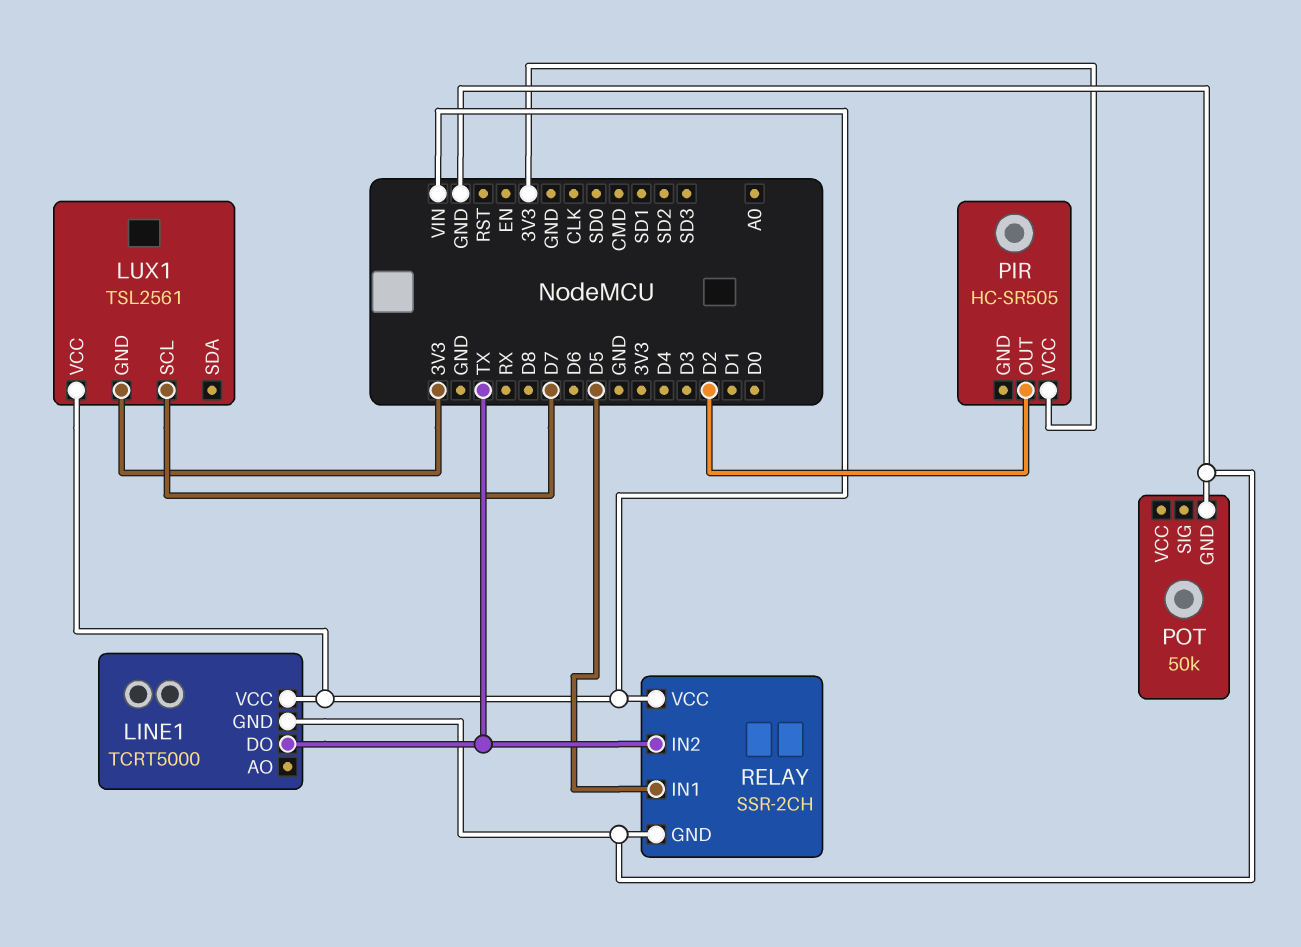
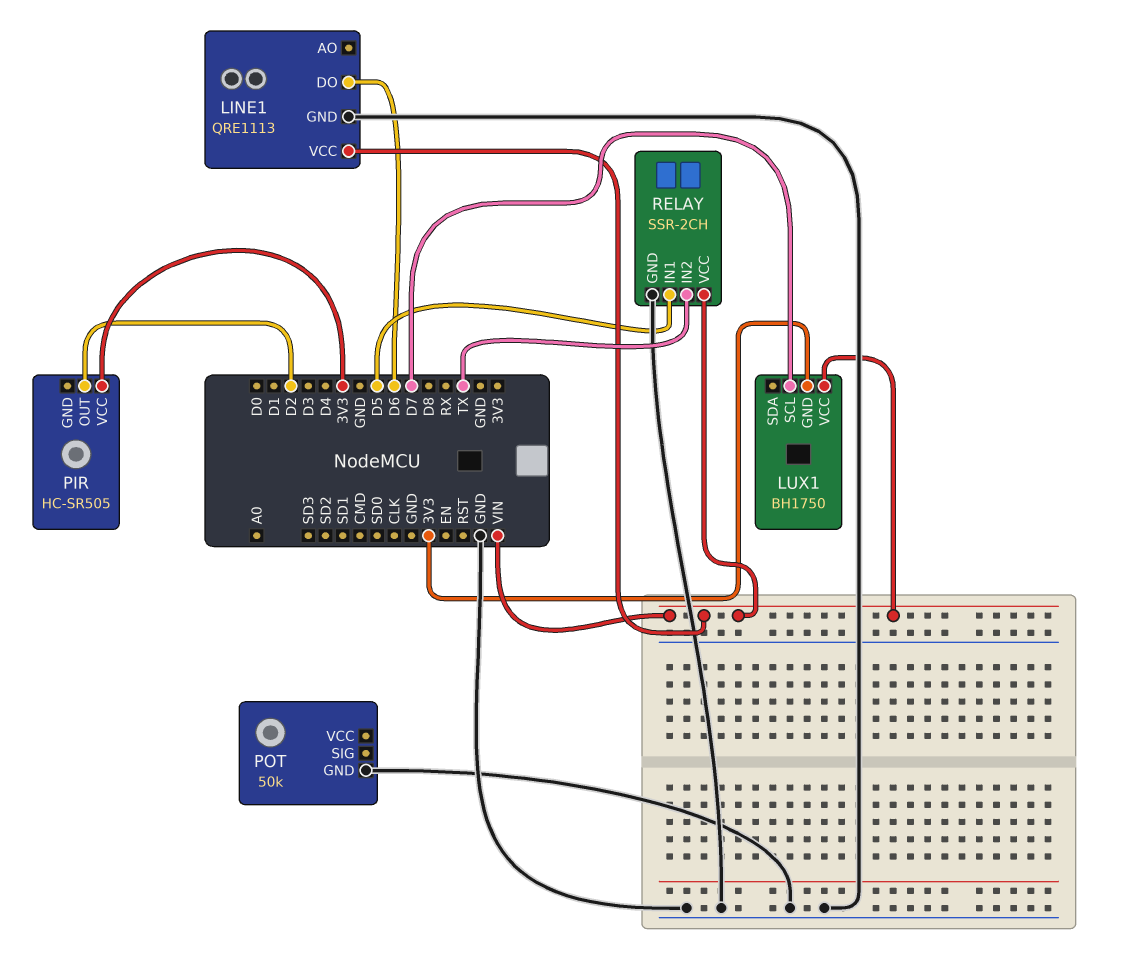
LINE1: TCRT5000 -> QRE1113
LINE1 pin DO: TX -> D6
LUX1: TSL2561 -> BH1750

